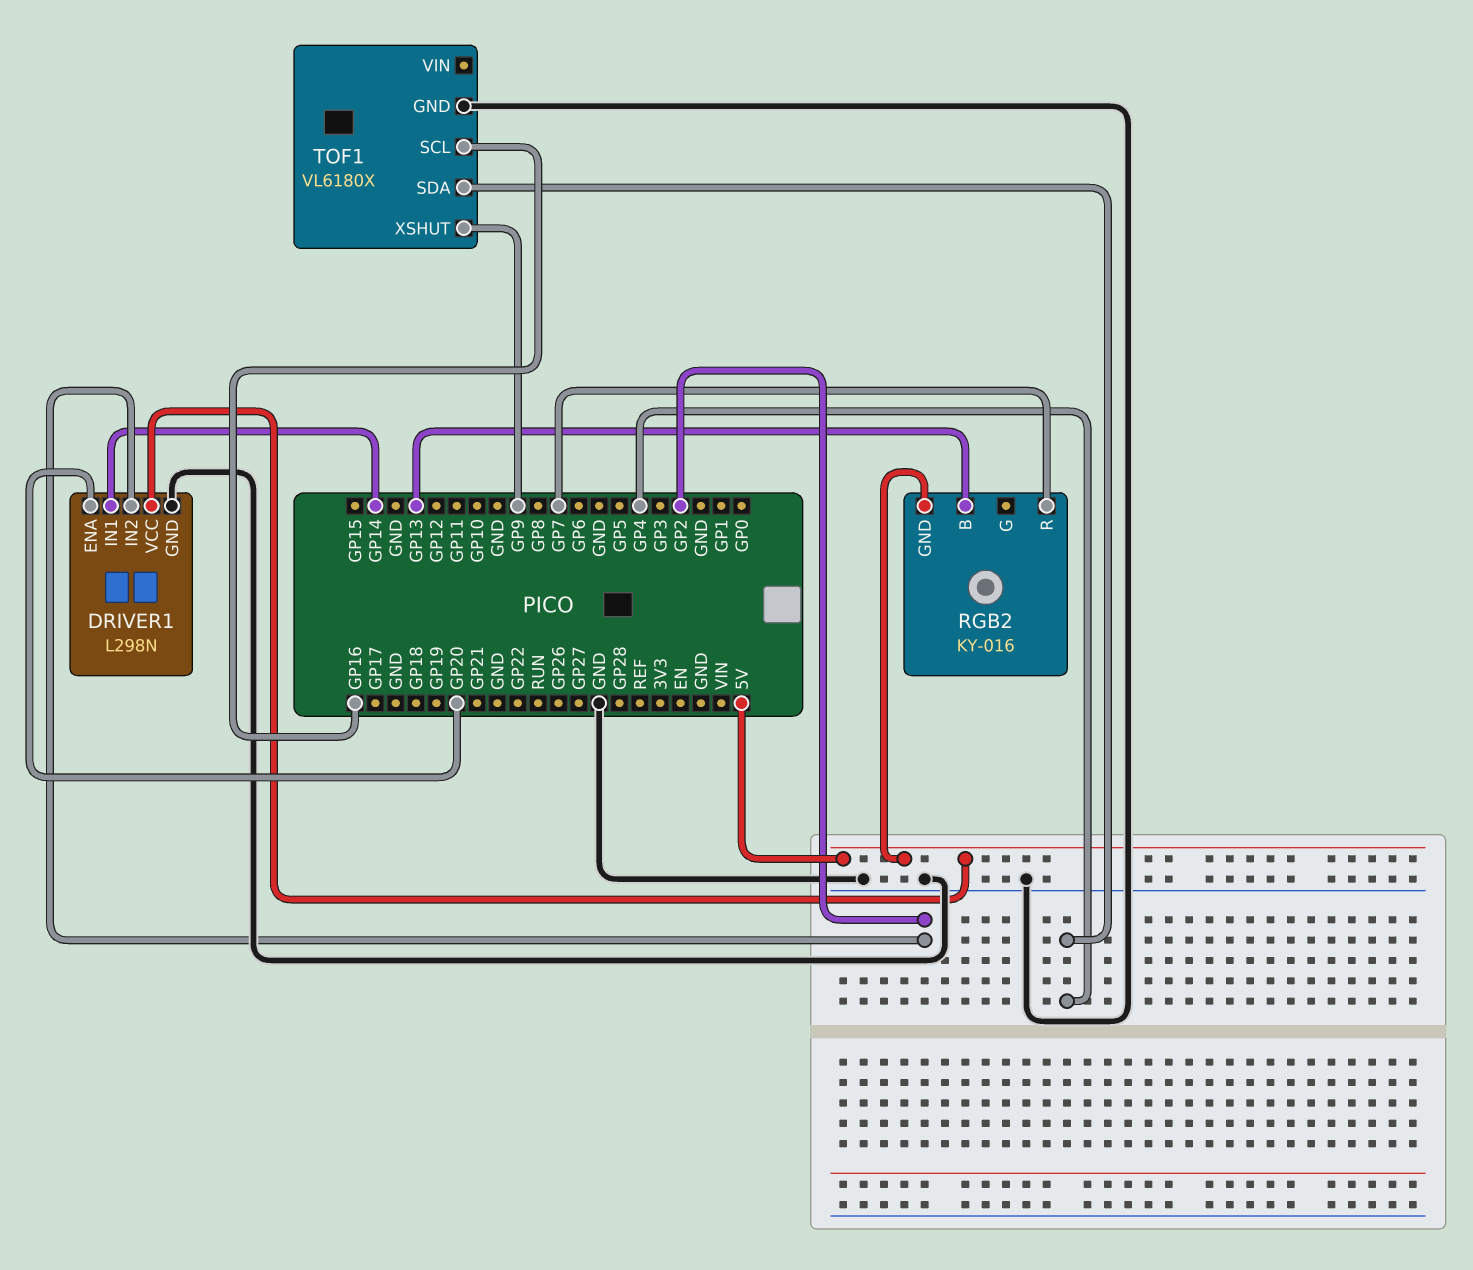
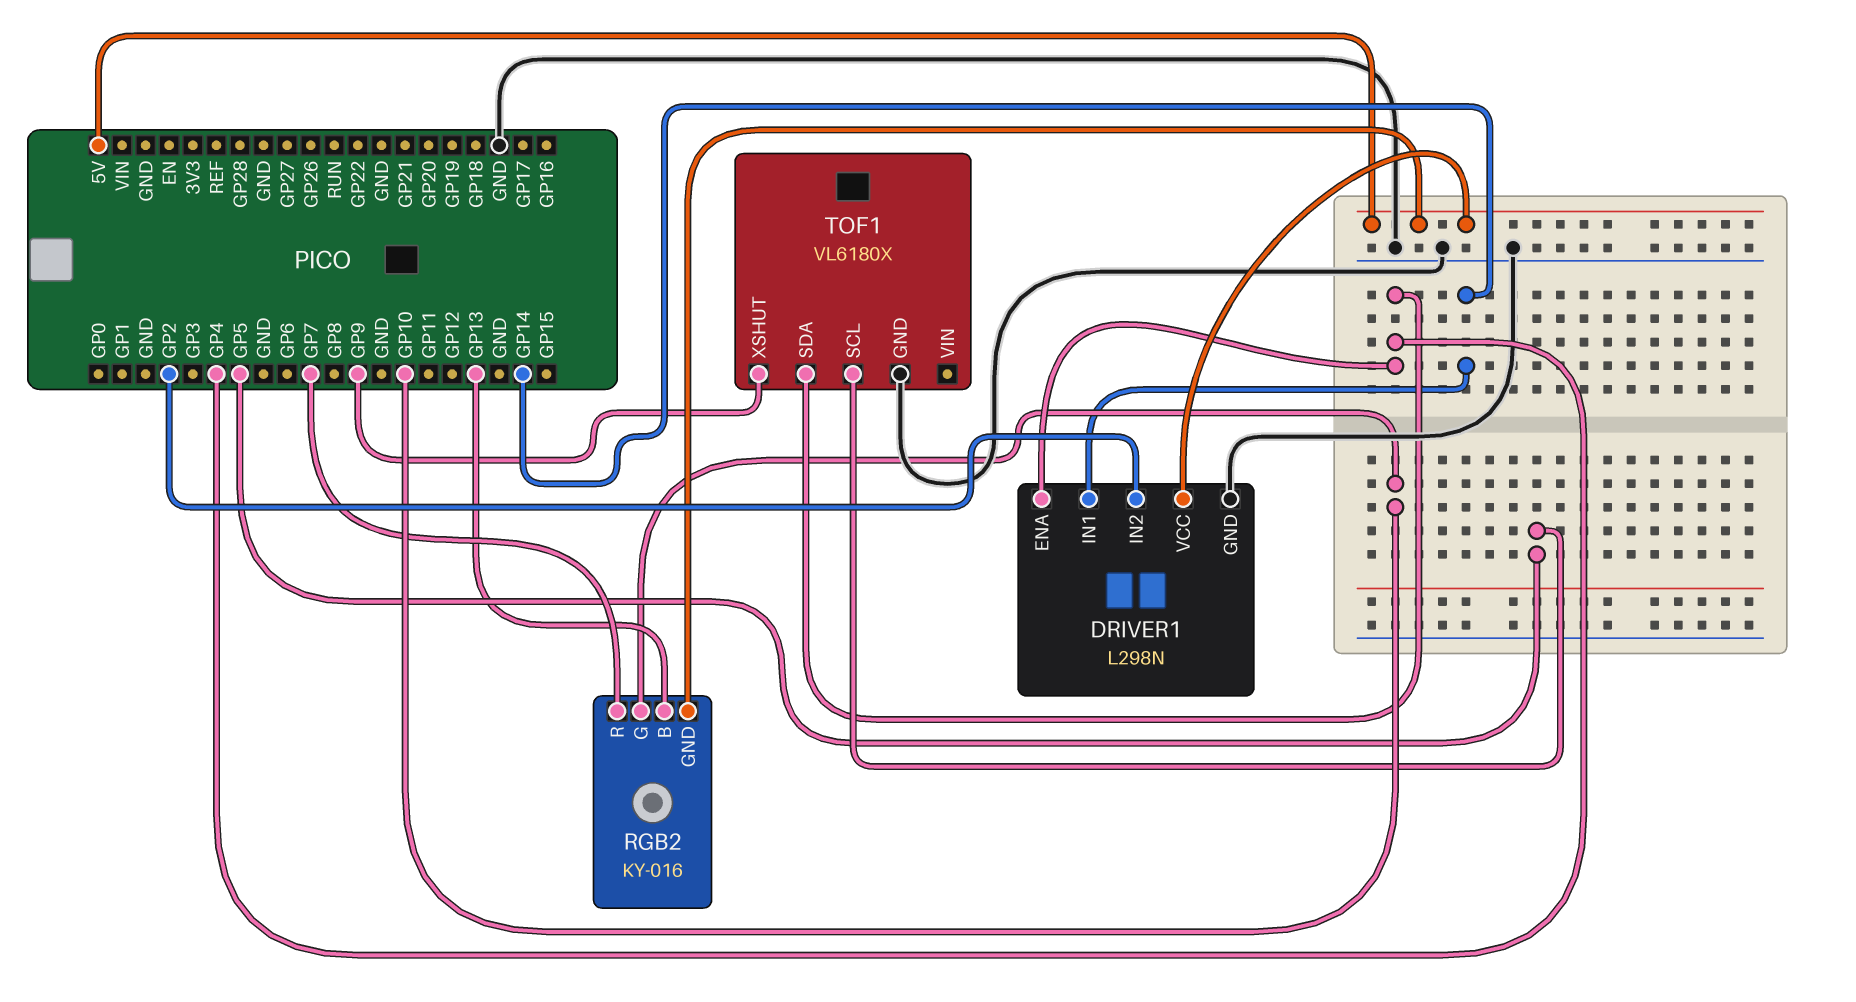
DRIVER1 pin ENA: GP20 -> GP4
RGB2 pin G: none -> GP10
TOF1 pin SCL: GP16 -> GP5

